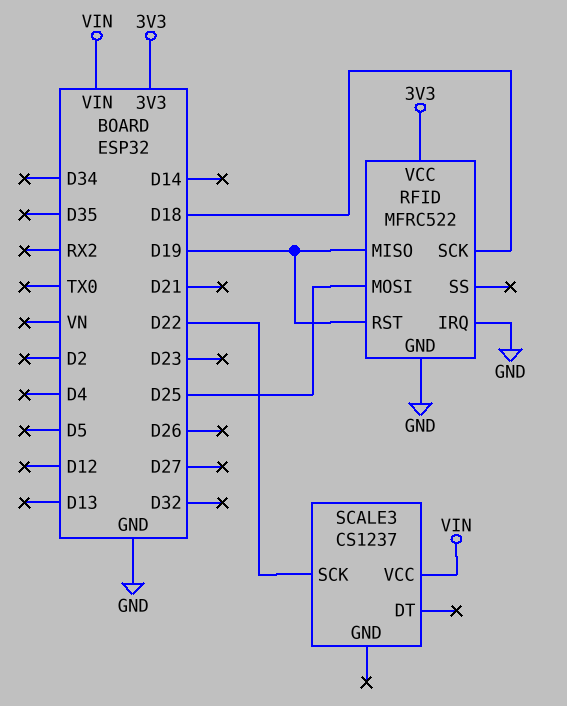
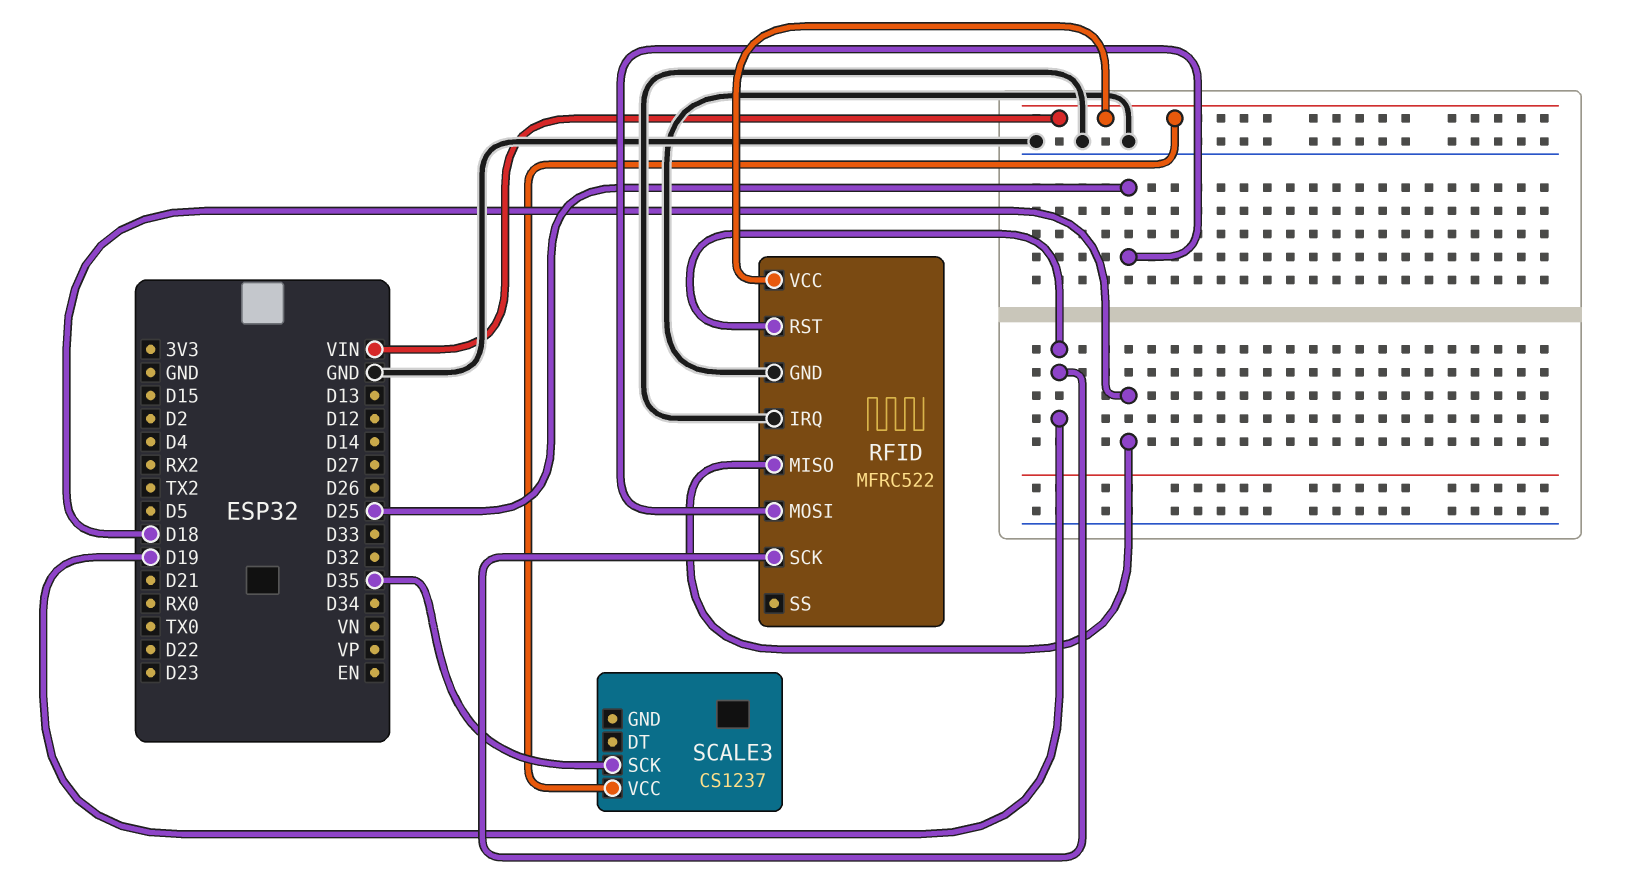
RFID pin MISO: D19 -> D18
RFID pin SCK: D18 -> D19
RFID pin VCC: 3V3 -> VIN
SCALE3 pin SCK: D22 -> D35

